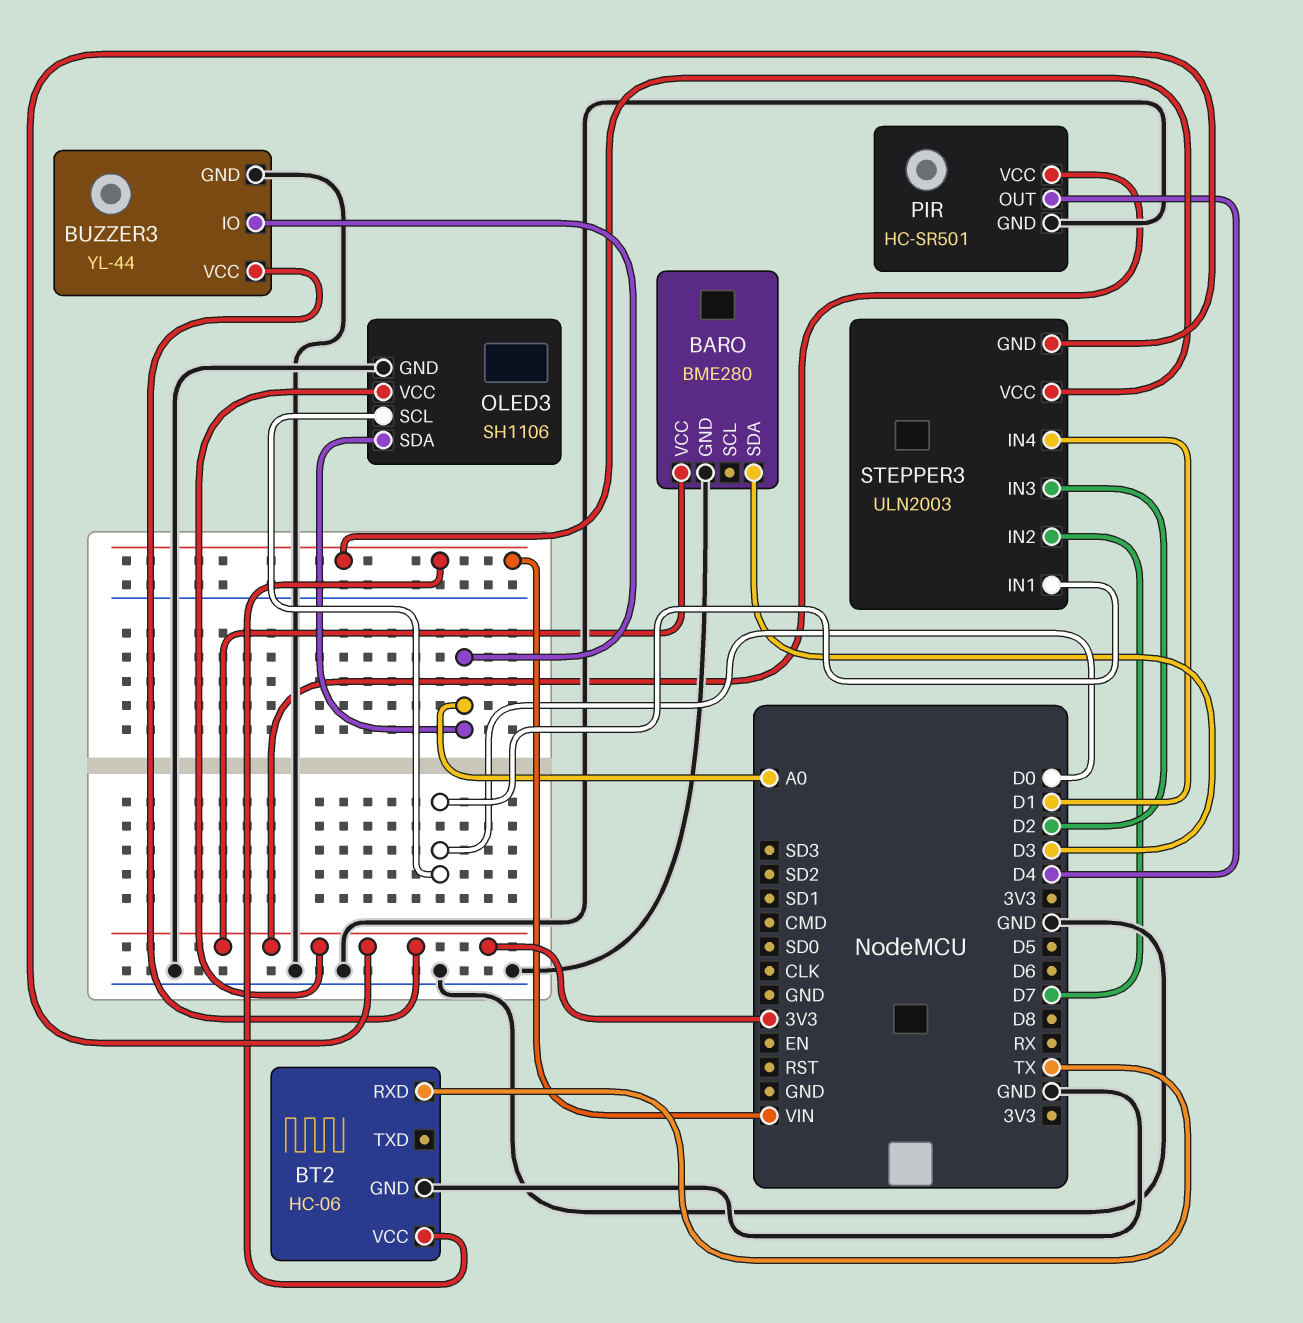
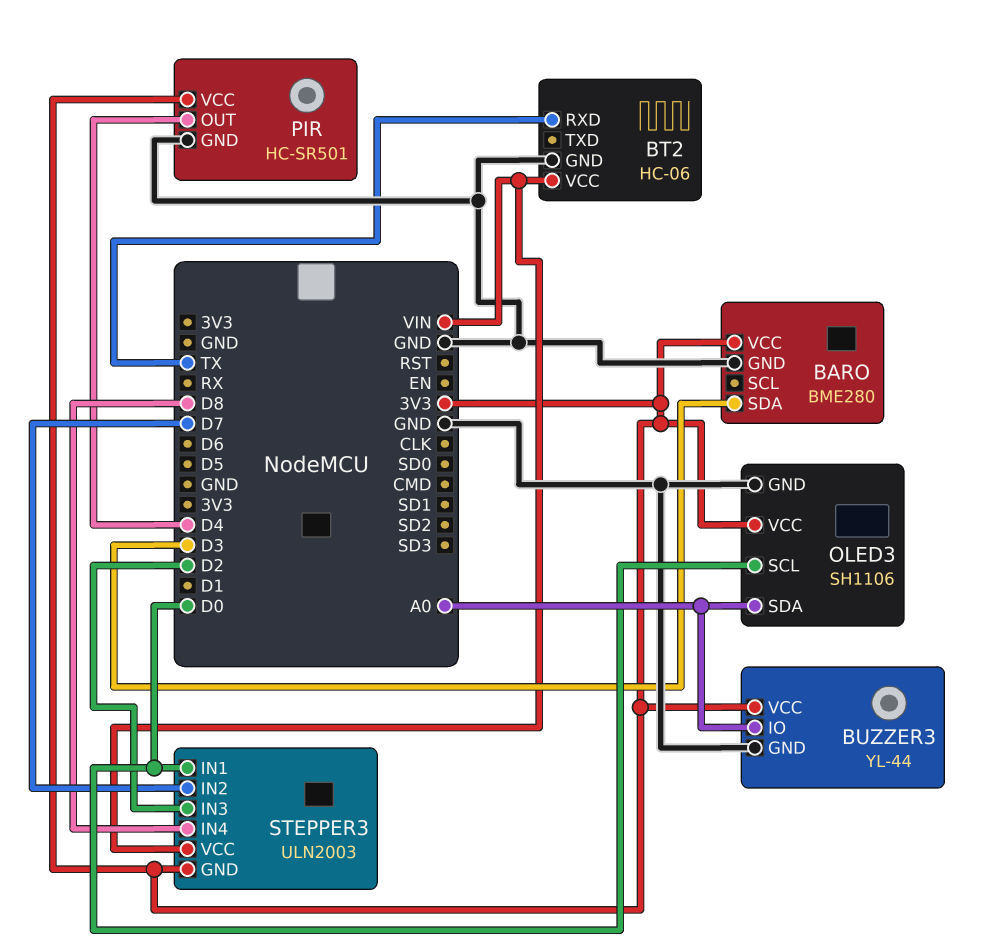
STEPPER3 pin IN4: D1 -> D8

